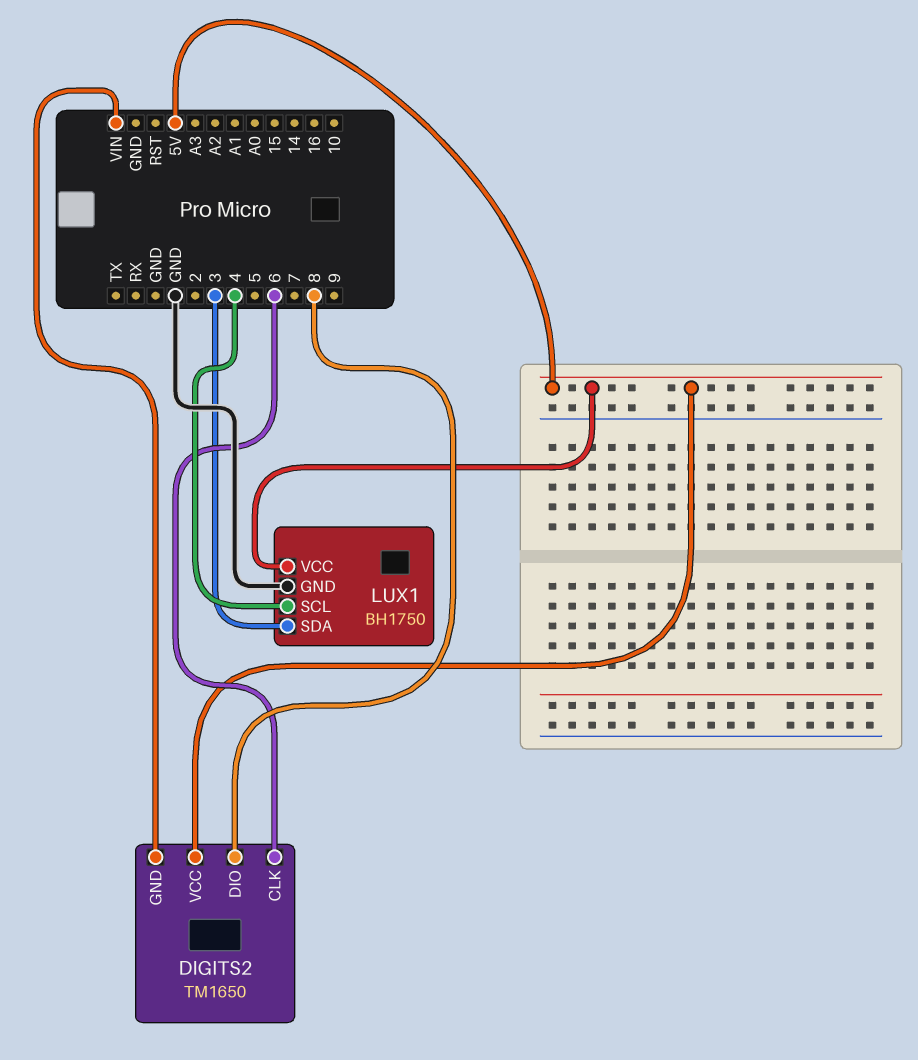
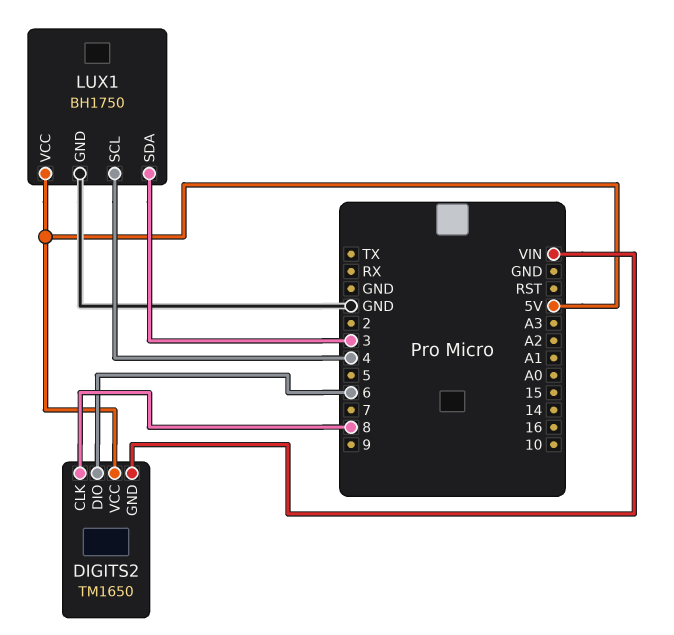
DIGITS2 pin CLK: 6 -> 8
DIGITS2 pin DIO: 8 -> 6

